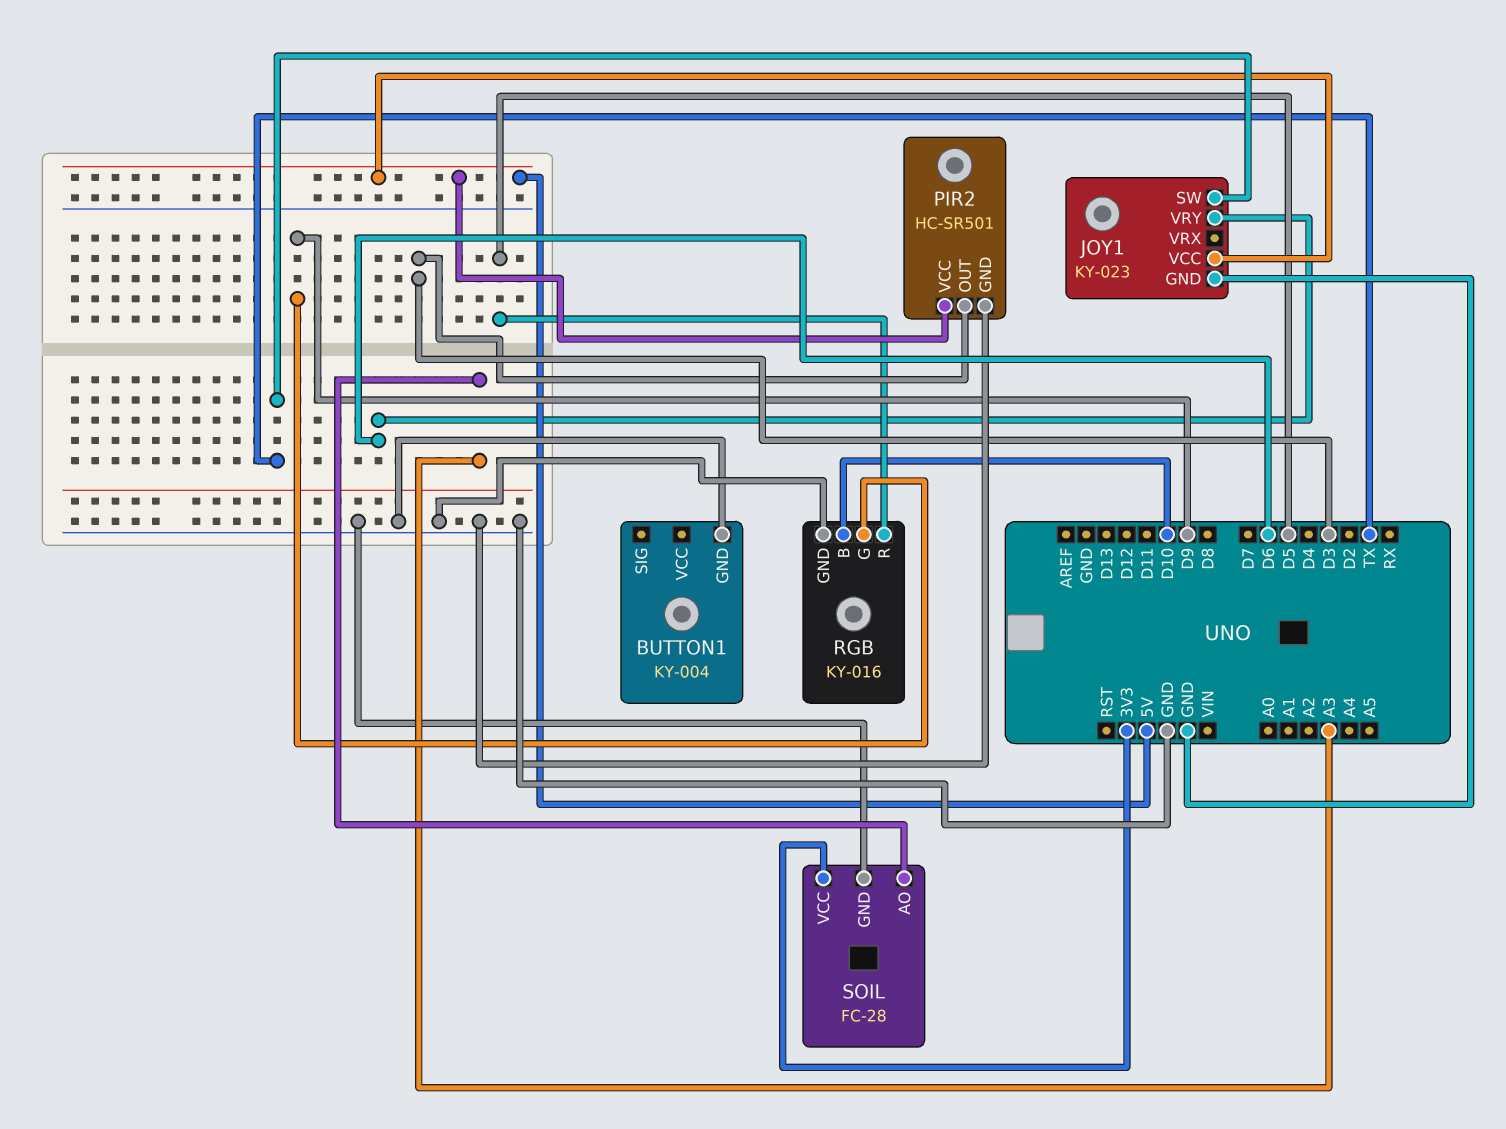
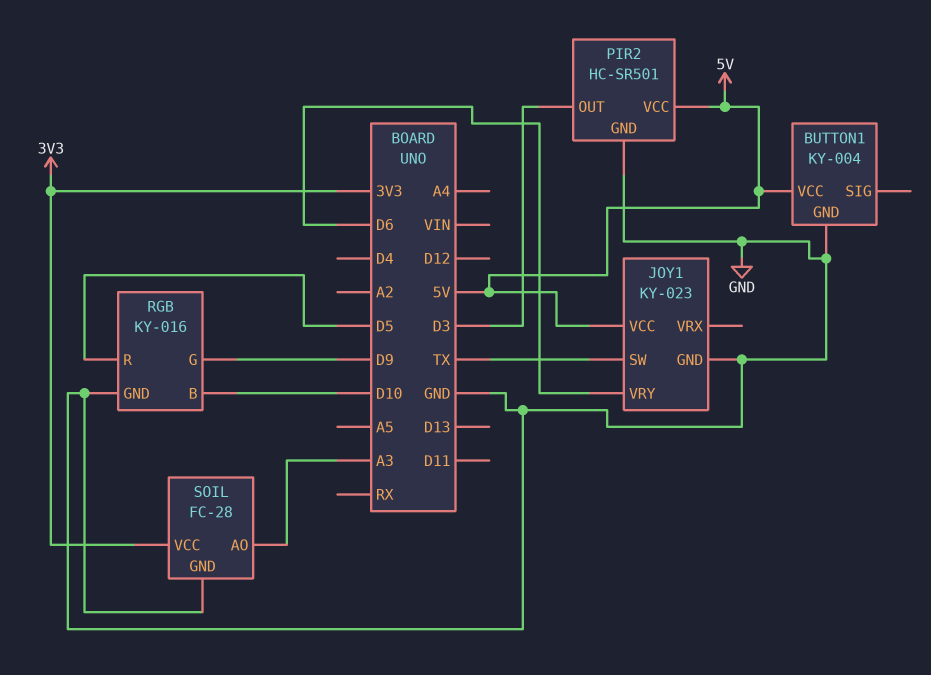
BUTTON1 pin VCC: none -> 5V

